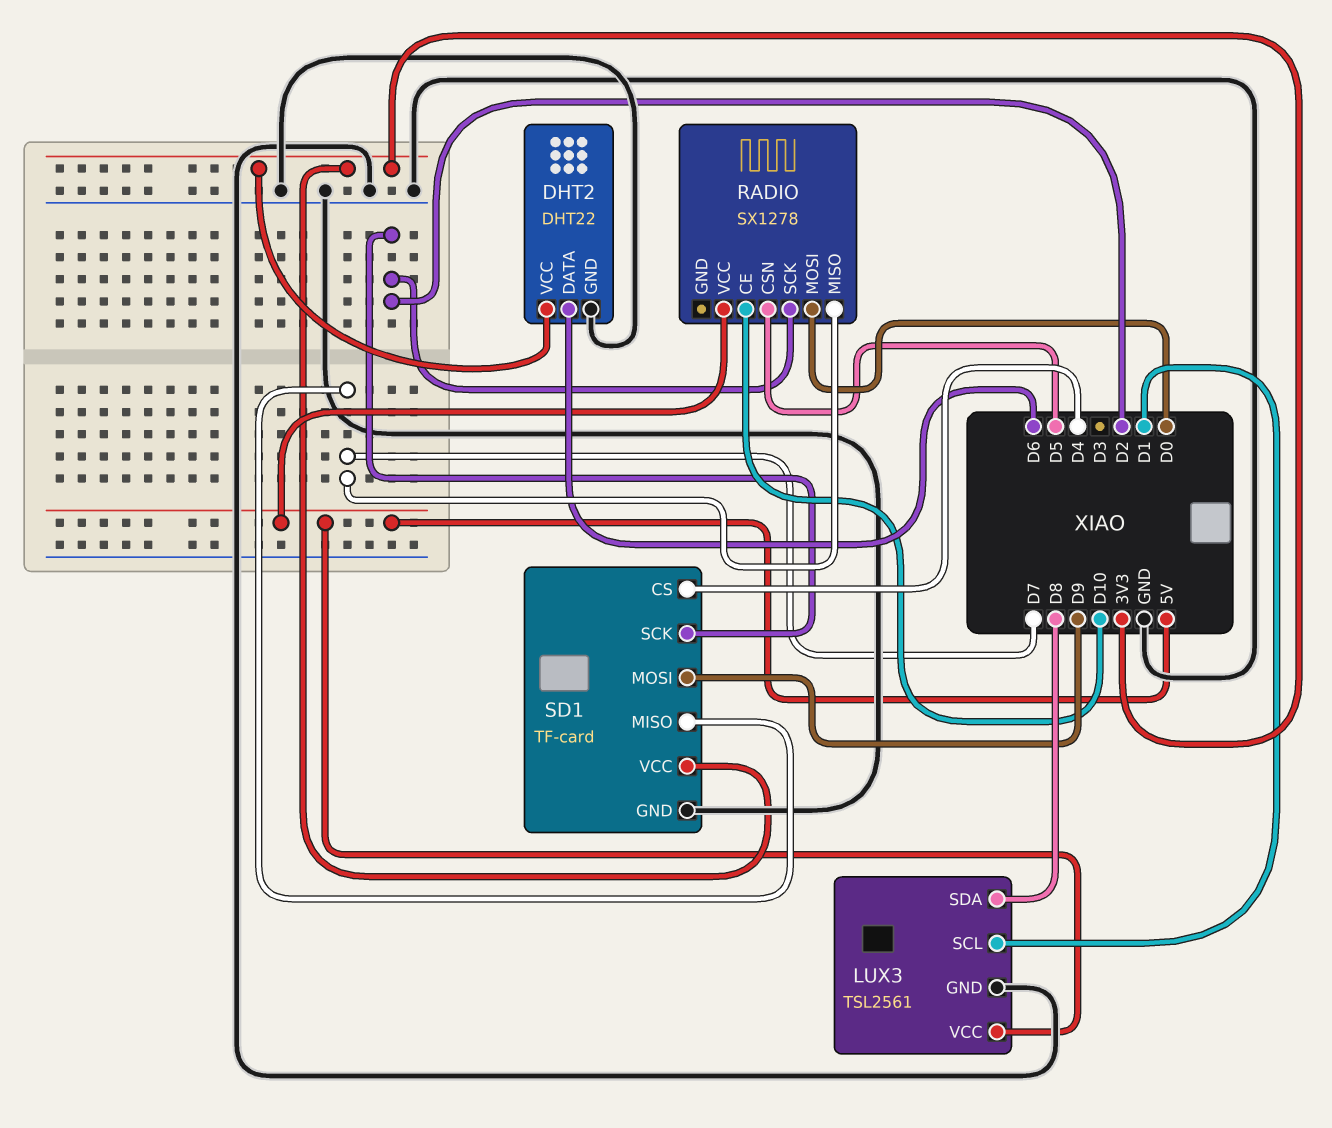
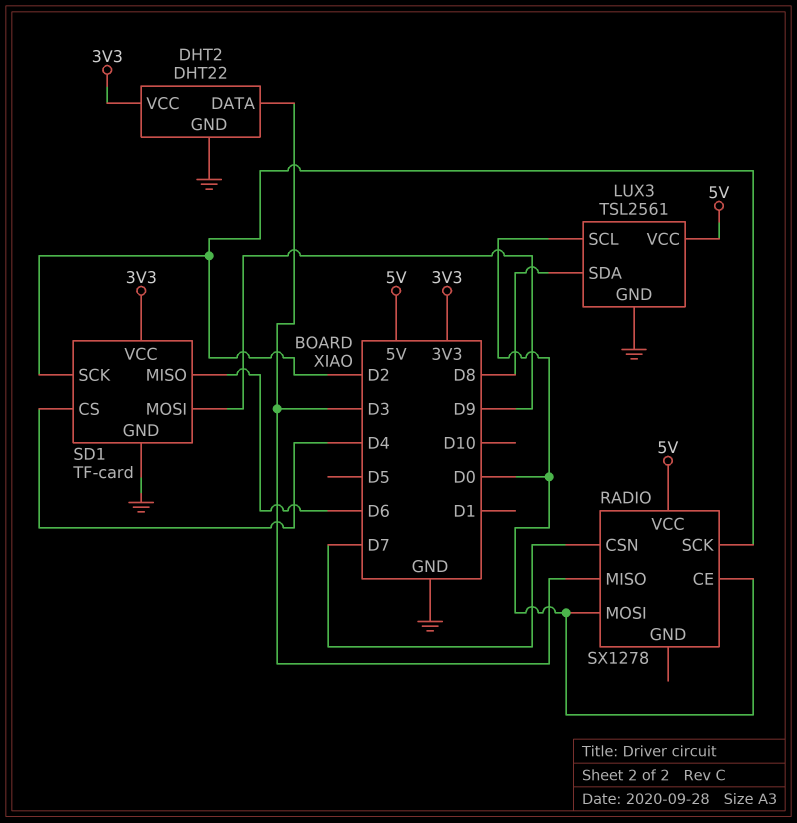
DHT2 pin DATA: D6 -> D3
LUX3 pin SCL: D1 -> D0
RADIO pin CE: D10 -> D0
RADIO pin CSN: D5 -> D7
RADIO pin MISO: D7 -> D3
SD1 pin MISO: D7 -> D6

